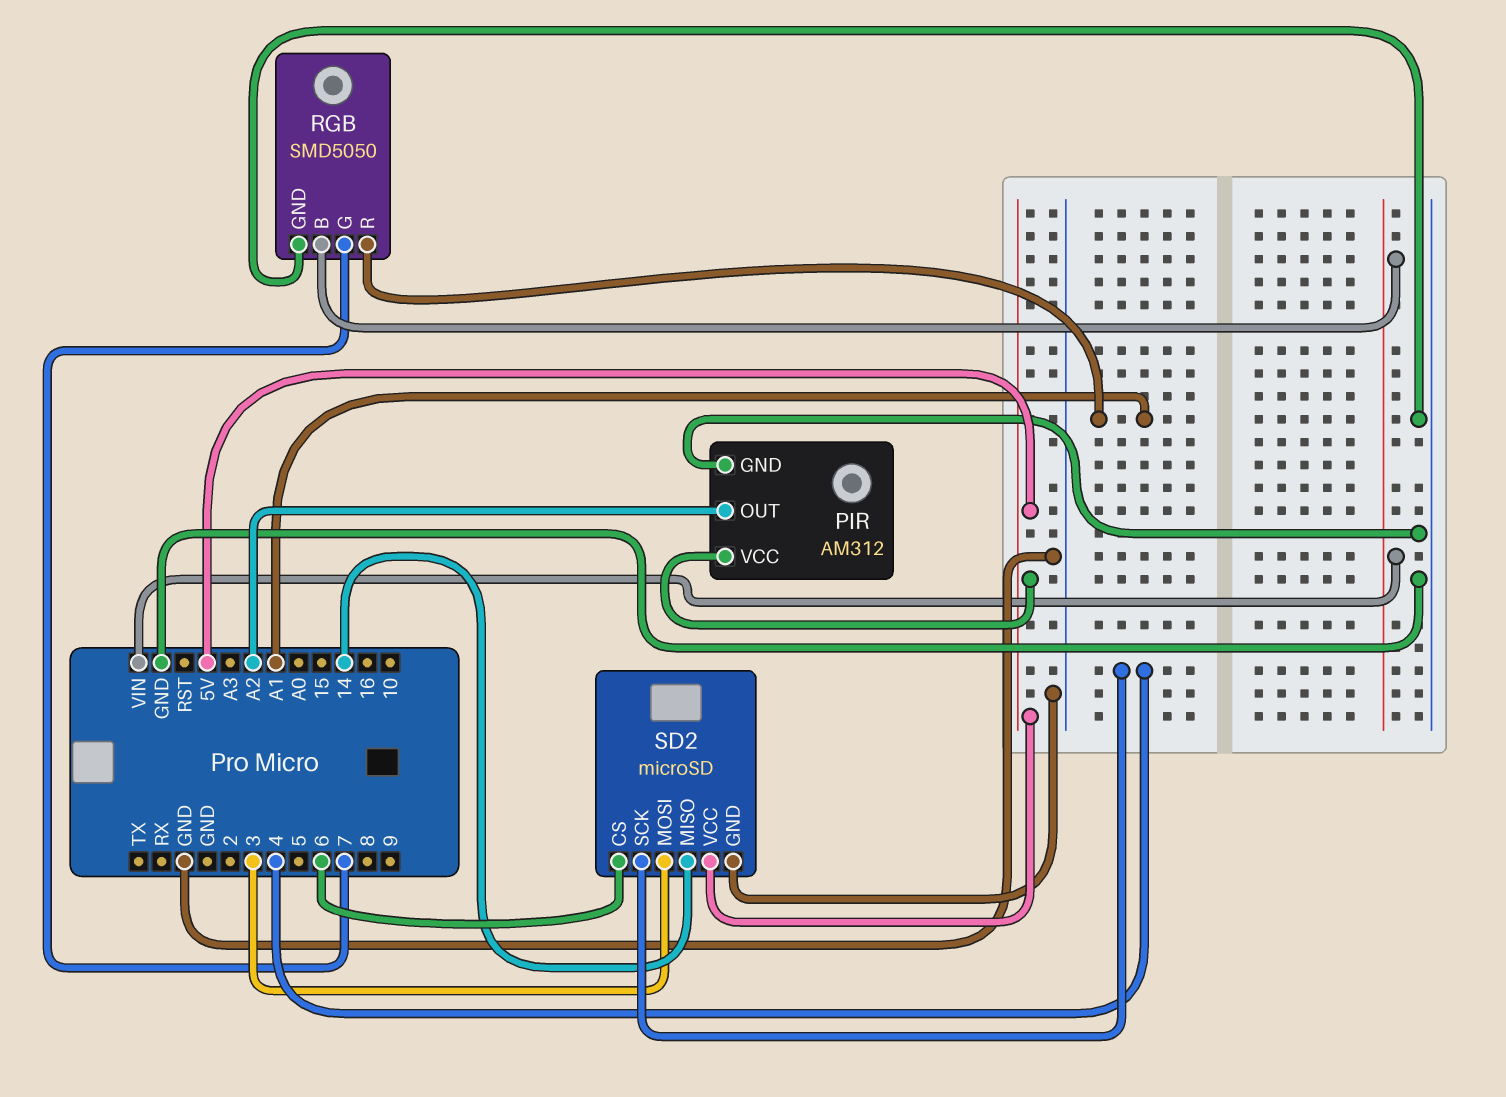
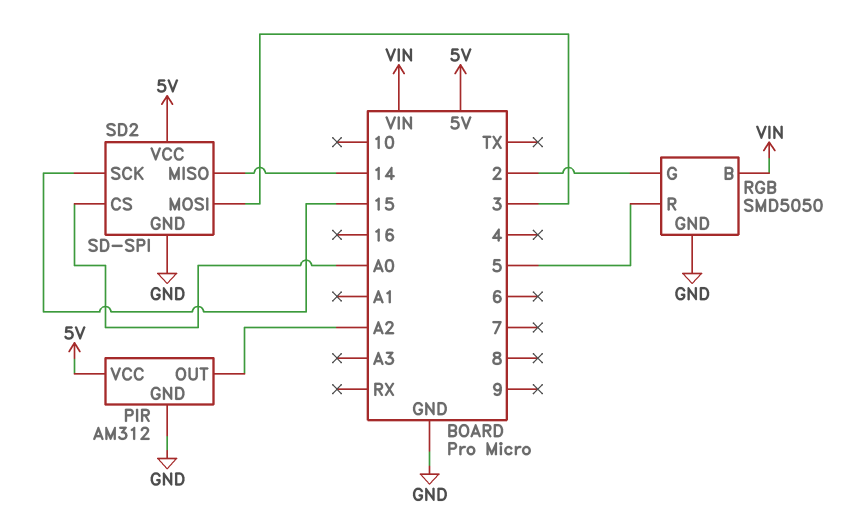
RGB pin G: 7 -> 2
RGB pin R: A1 -> 5
SD2: microSD -> SD-SPI
SD2 pin CS: 6 -> A0
SD2 pin SCK: 4 -> 15

